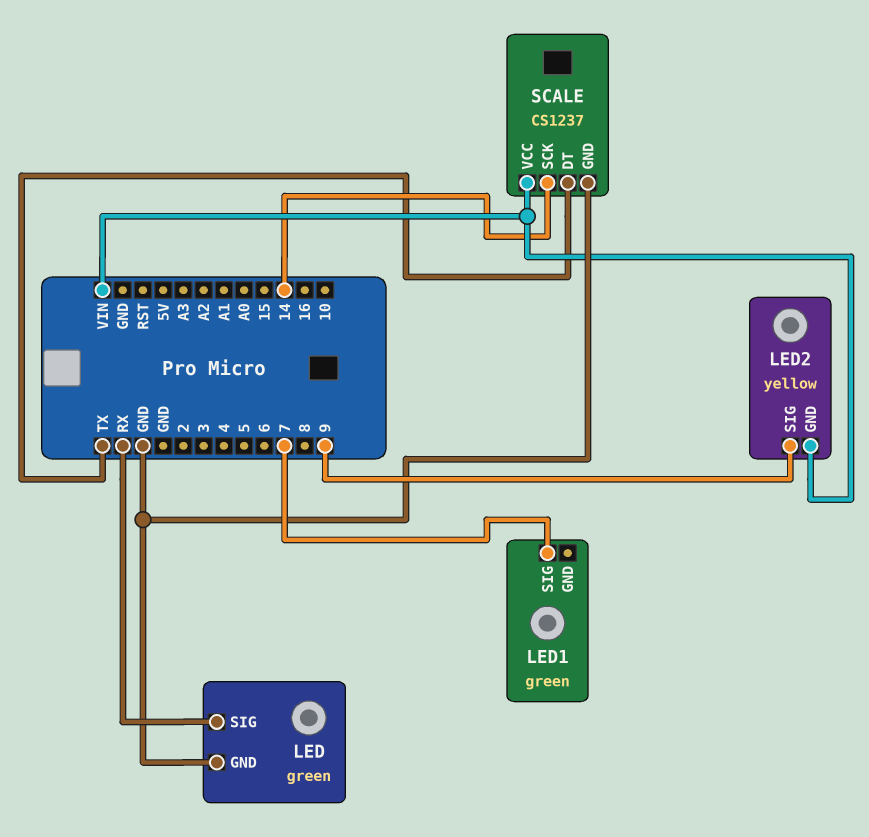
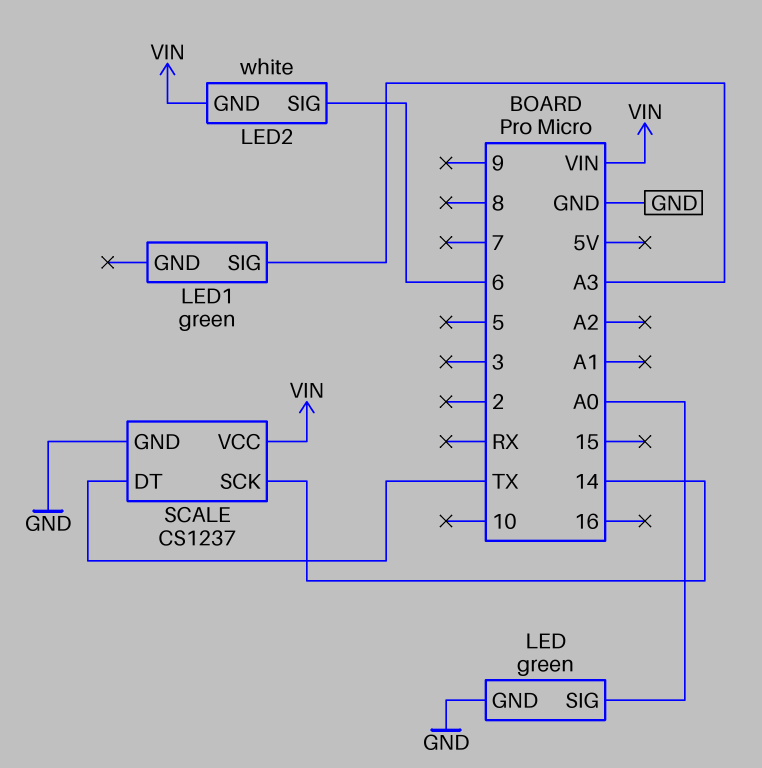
LED pin SIG: RX -> A0
LED1 pin SIG: 7 -> A3
LED2: yellow -> white
LED2 pin SIG: 9 -> 6

